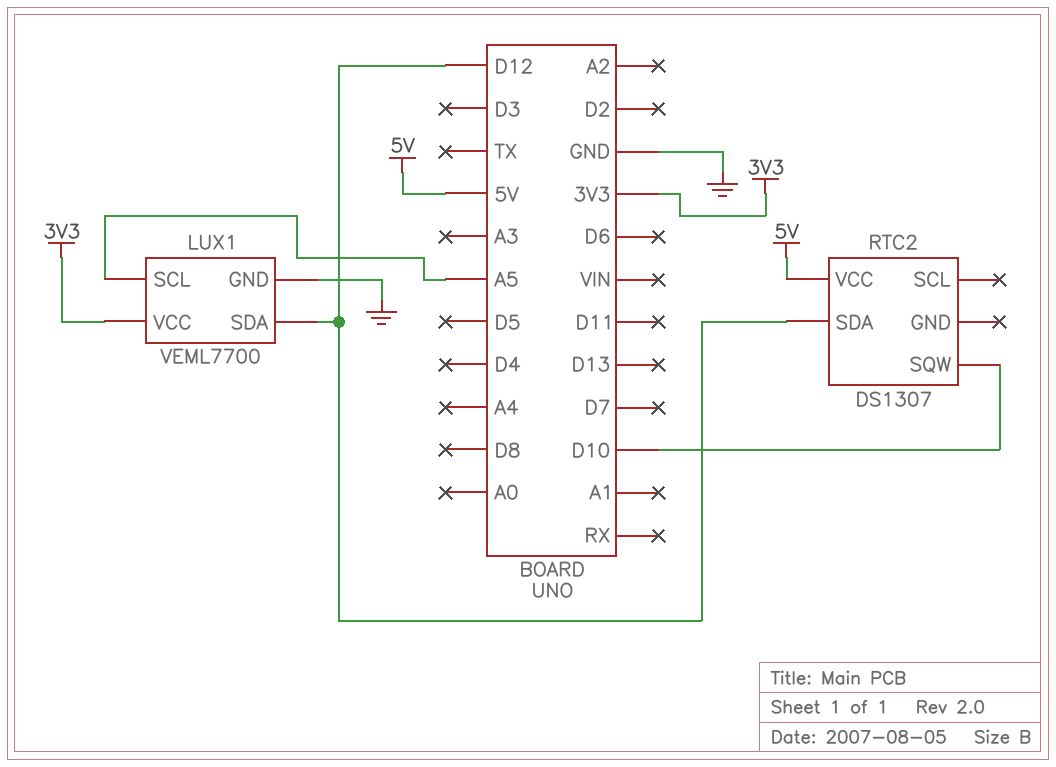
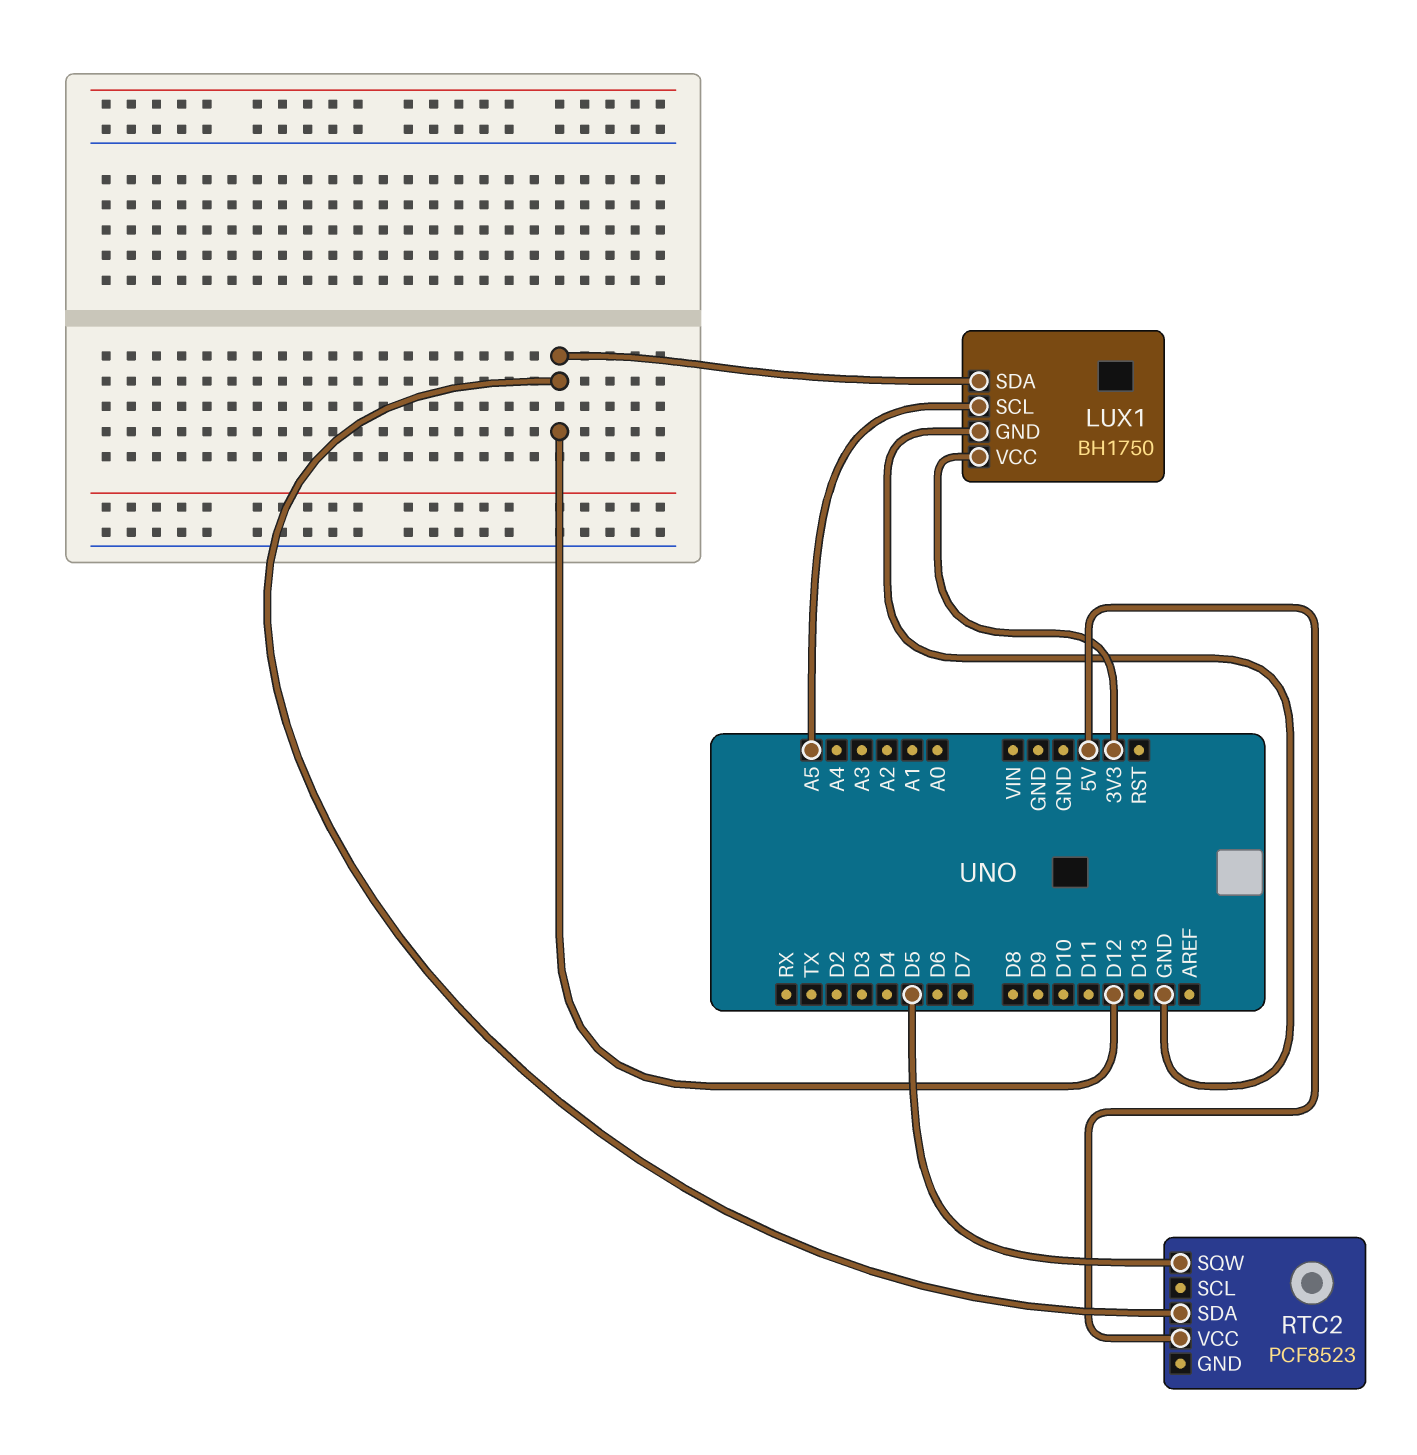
LUX1: VEML7700 -> BH1750
RTC2: DS1307 -> PCF8523
RTC2 pin SQW: D10 -> D5

